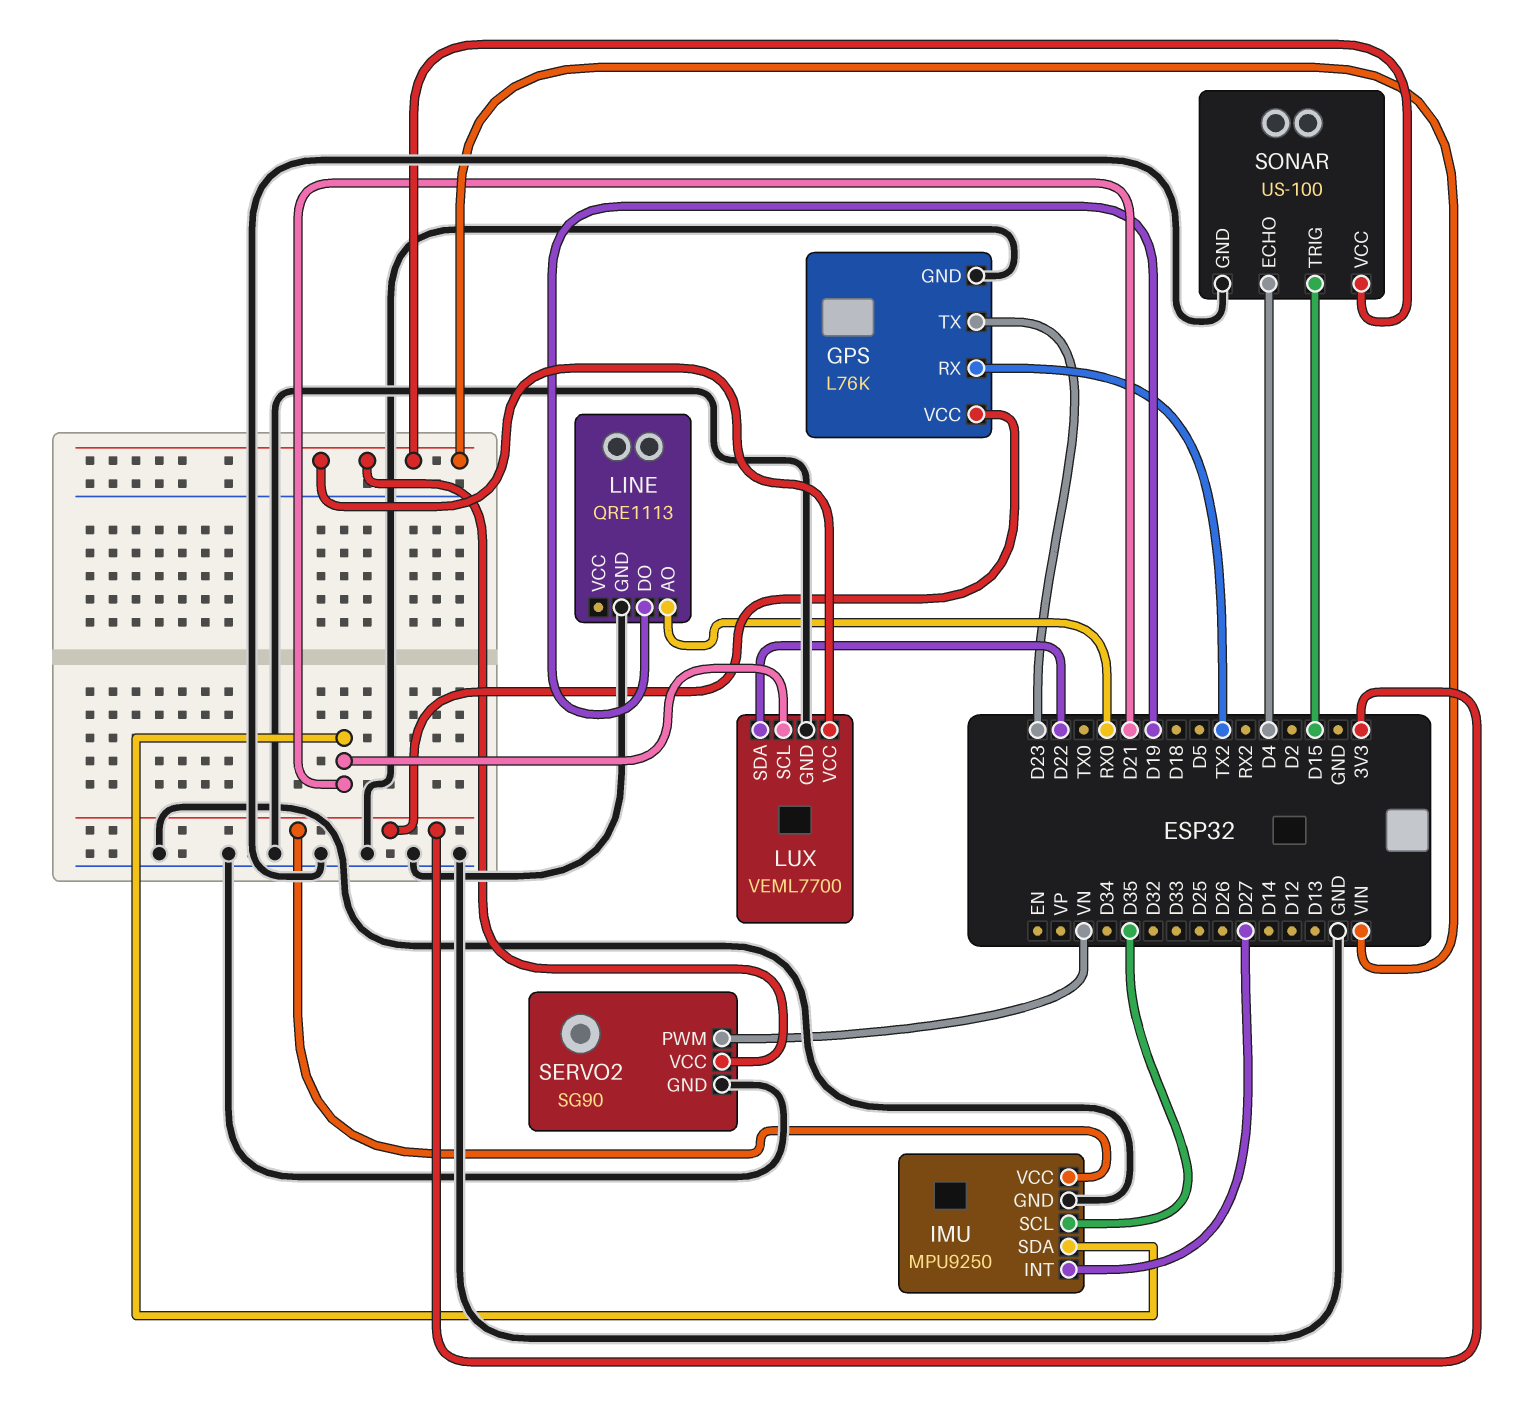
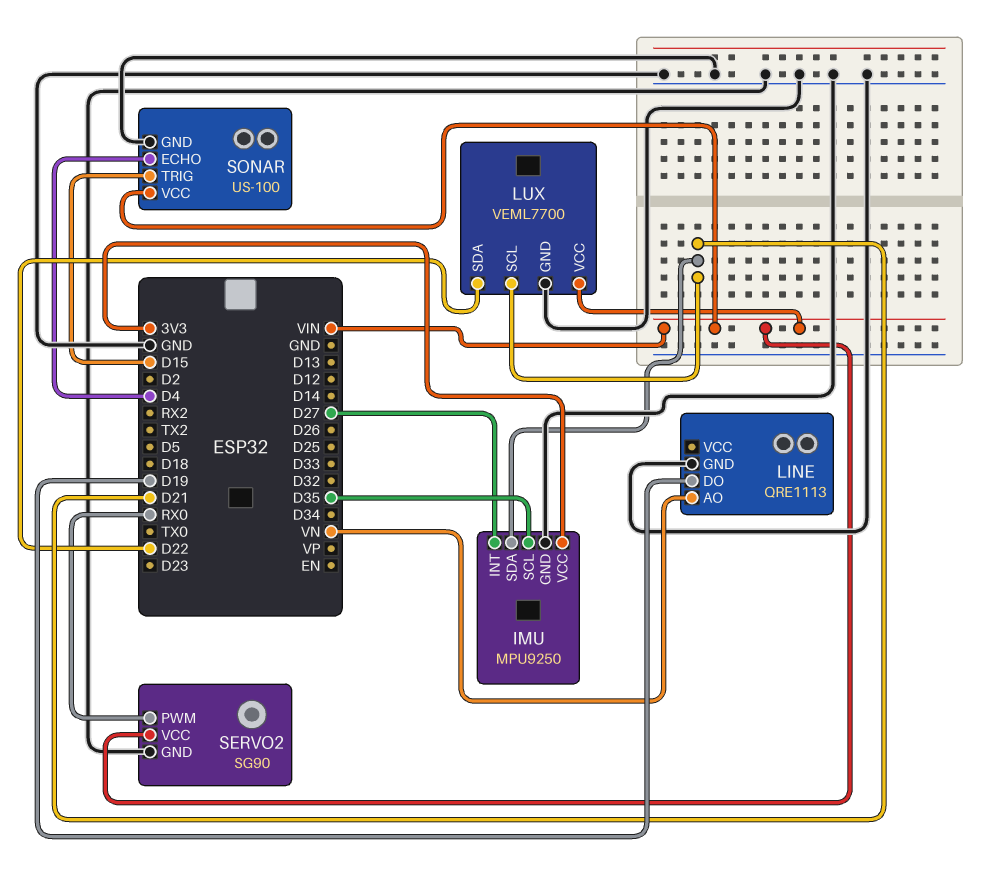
GPS: L76K -> none
GPS pin GND: GND -> none
GPS pin RX: TX2 -> none
GPS pin TX: D23 -> none
GPS pin VCC: 3V3 -> none
LINE pin AO: RX0 -> VN
SERVO2 pin PWM: VN -> RX0

